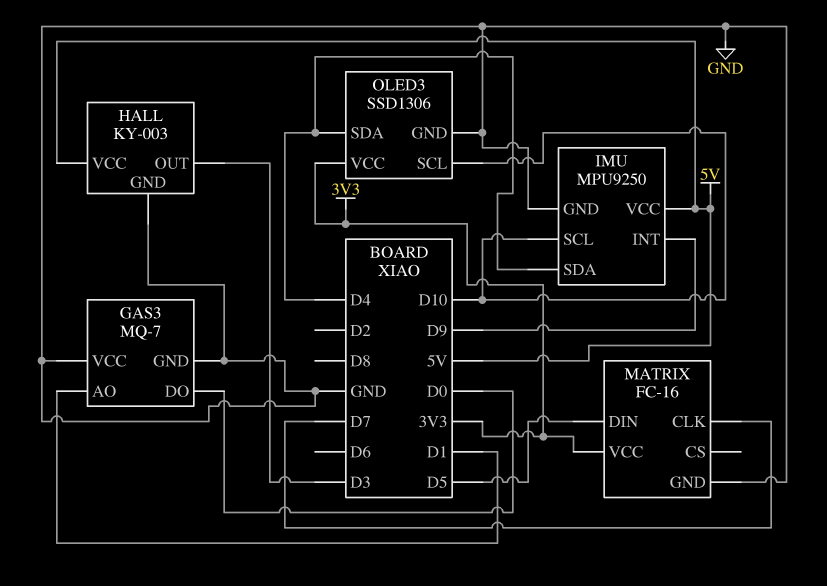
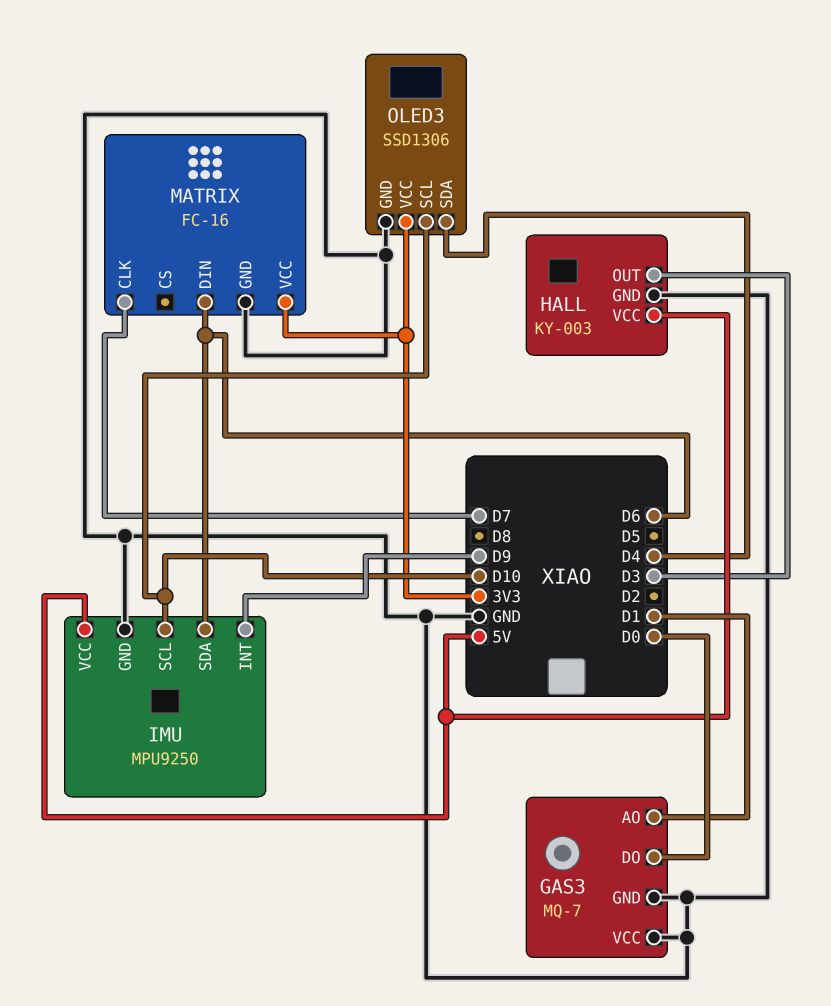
IMU pin SDA: D4 -> D6
MATRIX pin DIN: D5 -> D6

